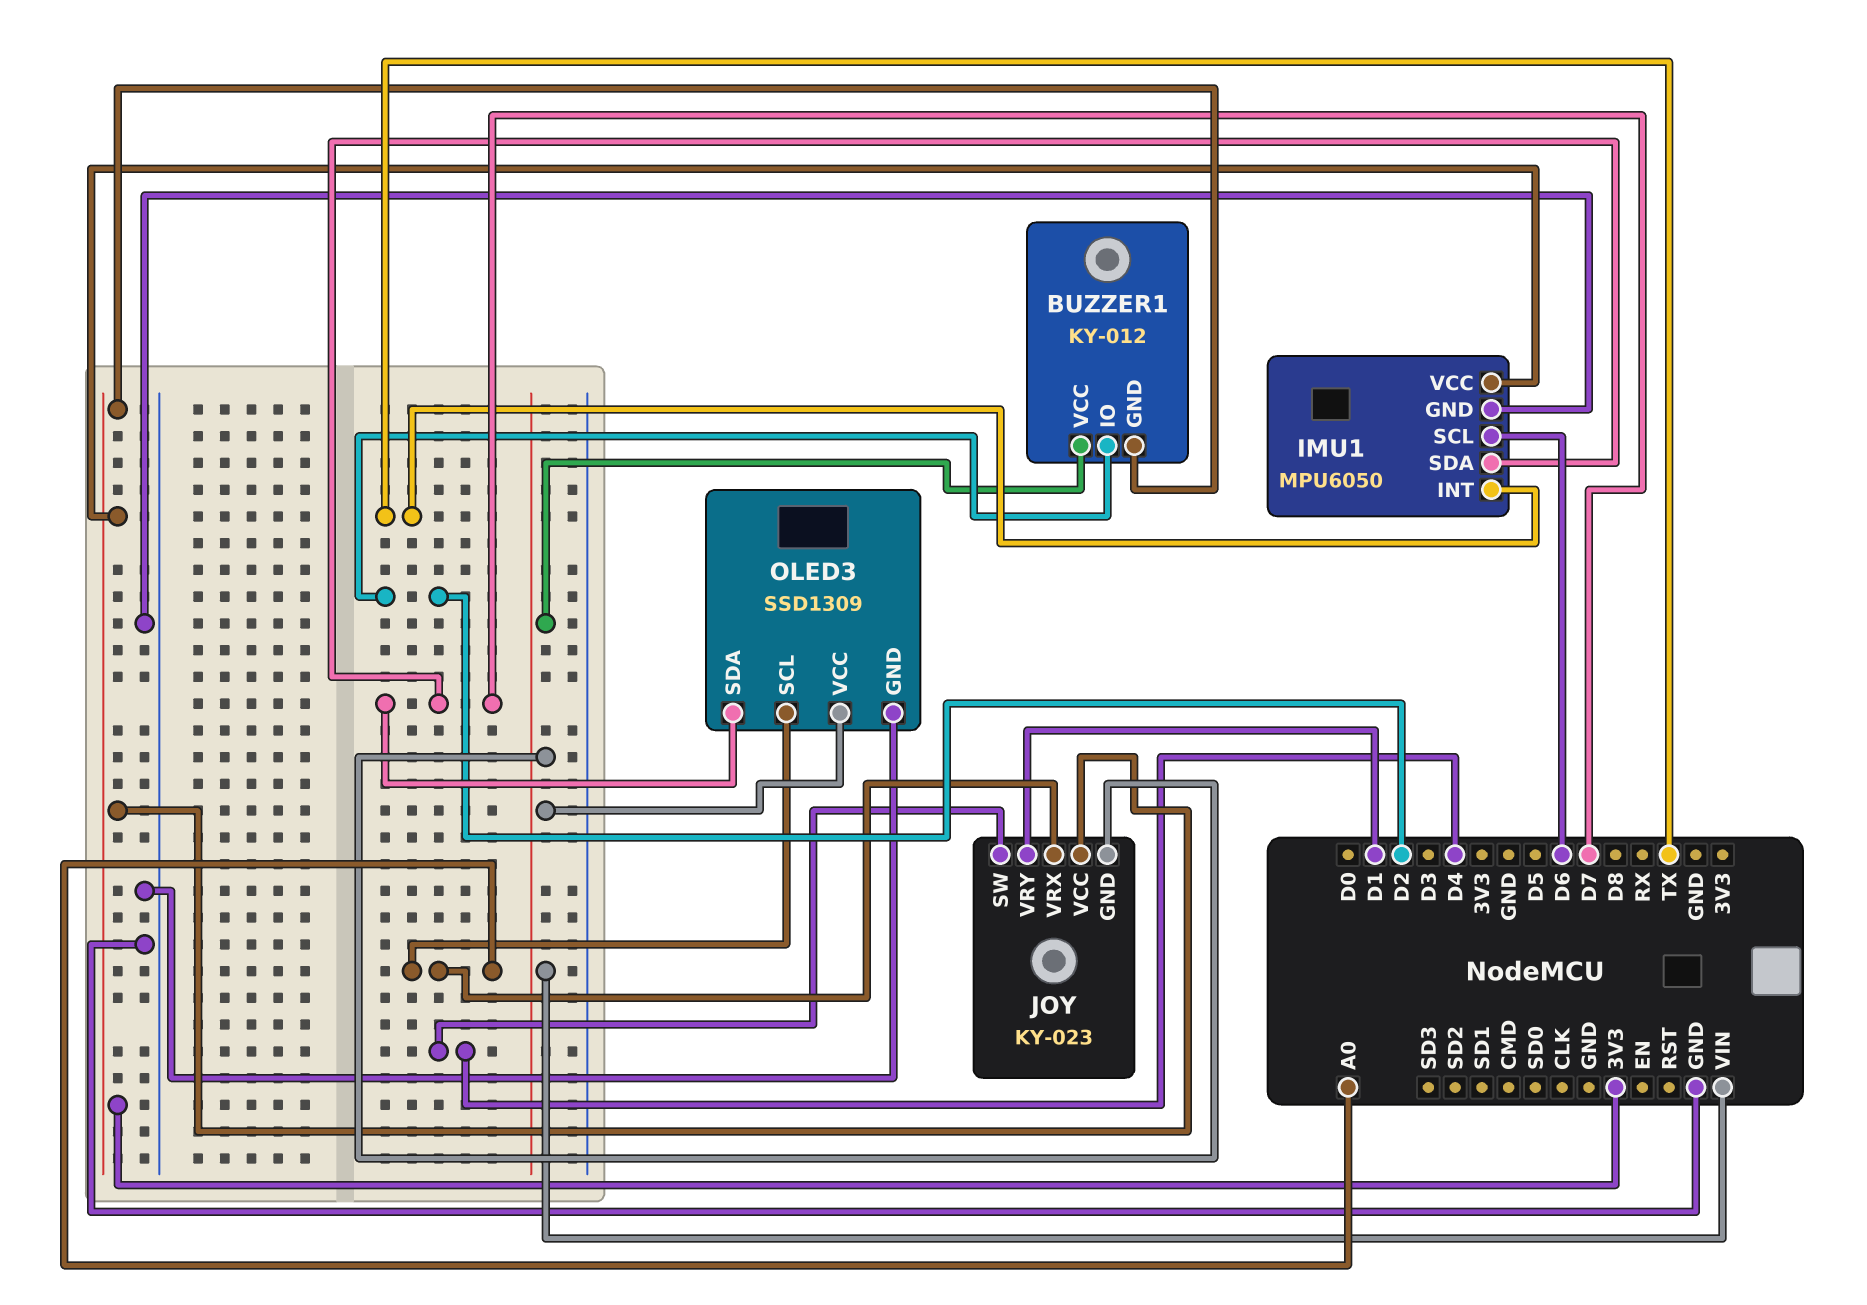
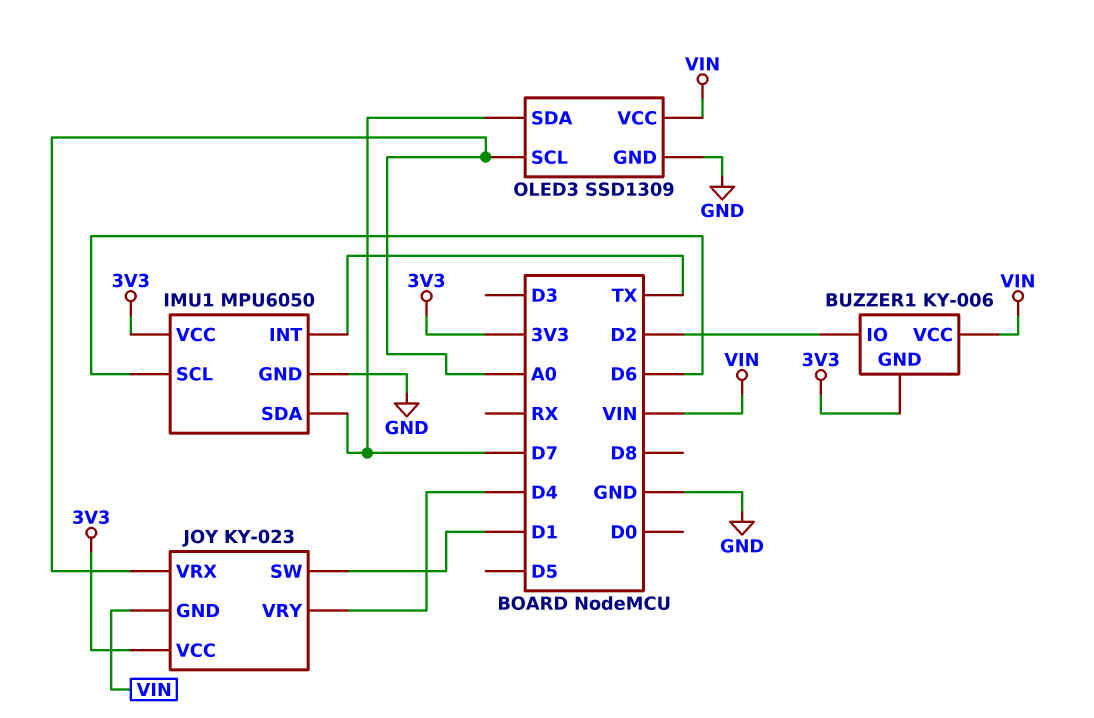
BUZZER1: KY-012 -> KY-006
JOY pin SW: D4 -> D1
JOY pin VRY: D1 -> D4

